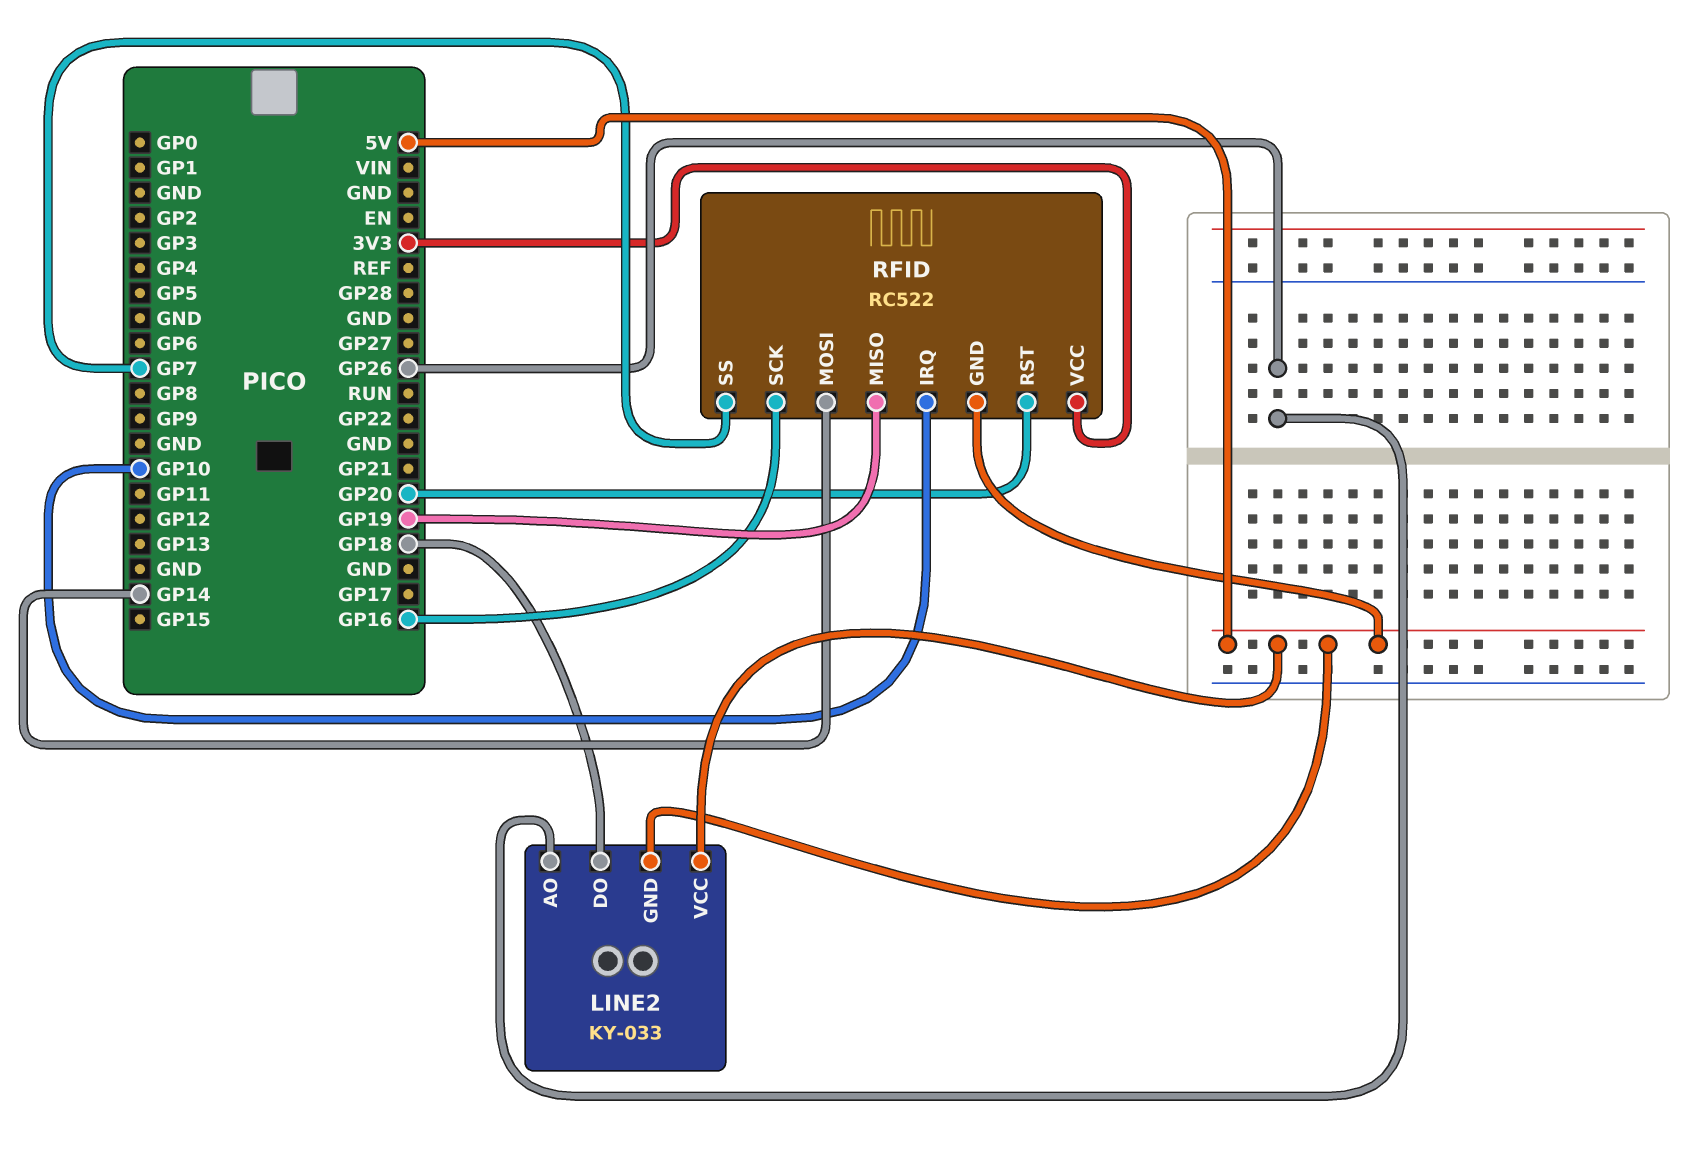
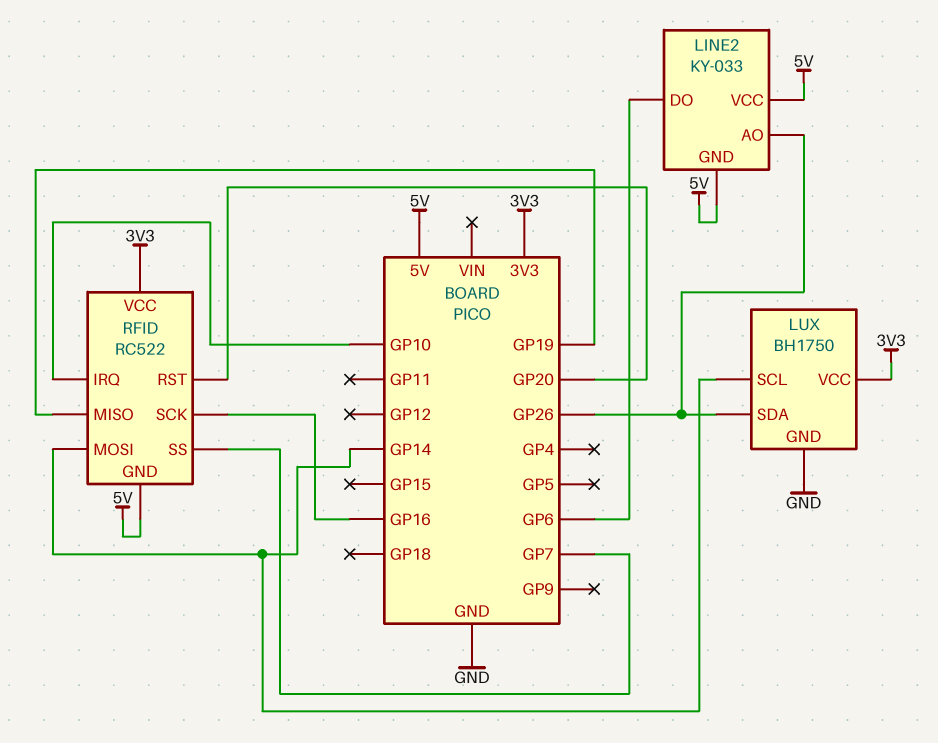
LINE2 pin DO: GP18 -> GP6
LUX: none -> BH1750
LUX pin GND: none -> GND
LUX pin SCL: none -> GP14
LUX pin SDA: none -> GP26
LUX pin VCC: none -> 3V3

